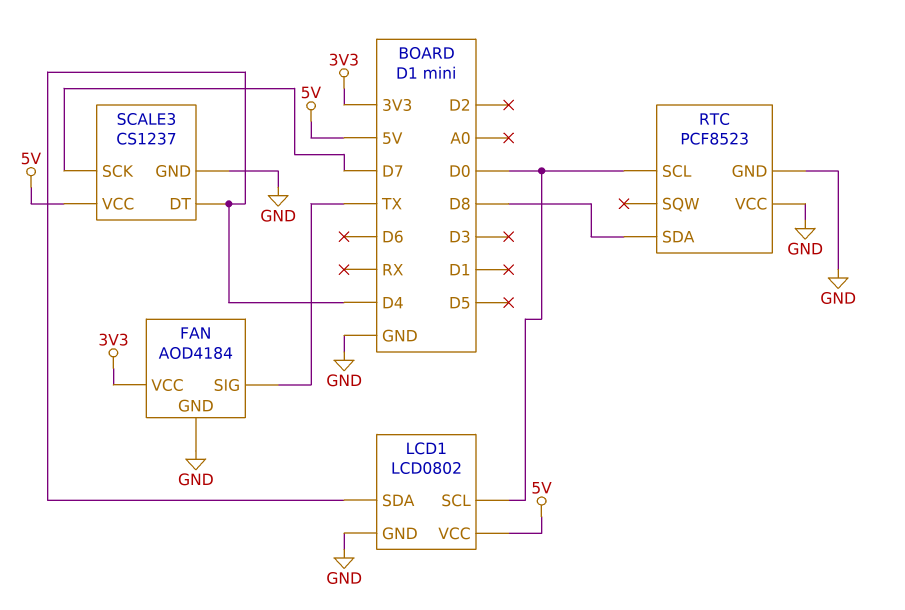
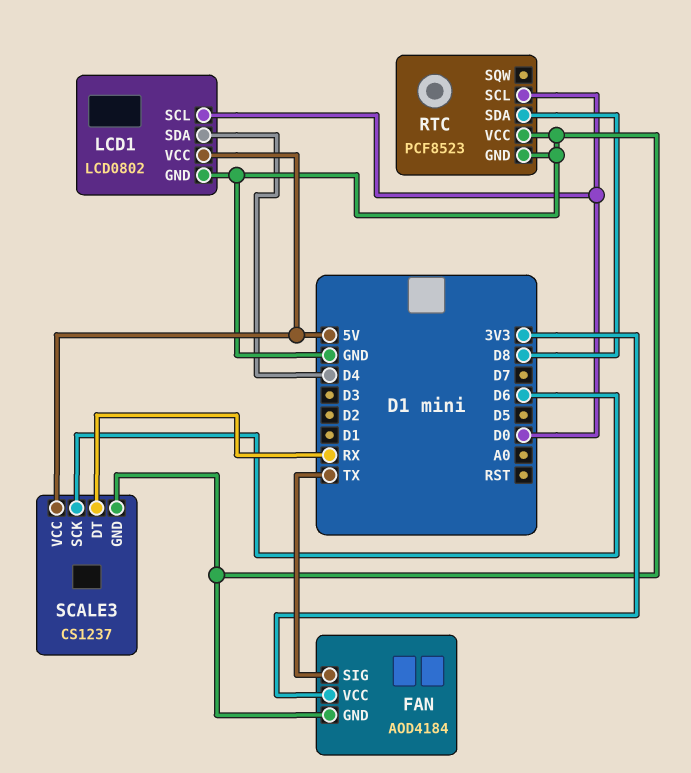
SCALE3 pin DT: D4 -> RX
SCALE3 pin SCK: D7 -> D6

